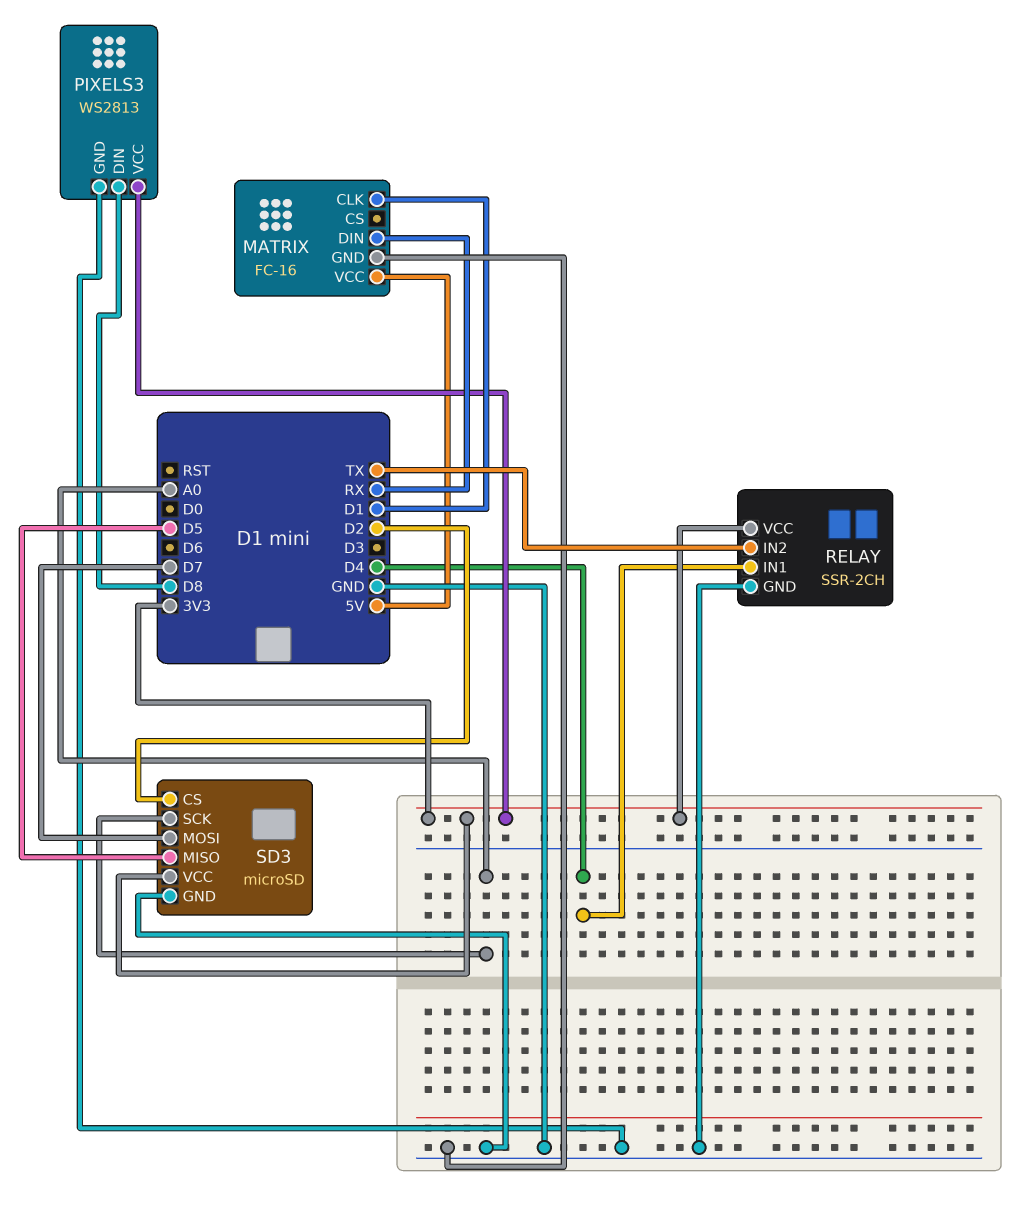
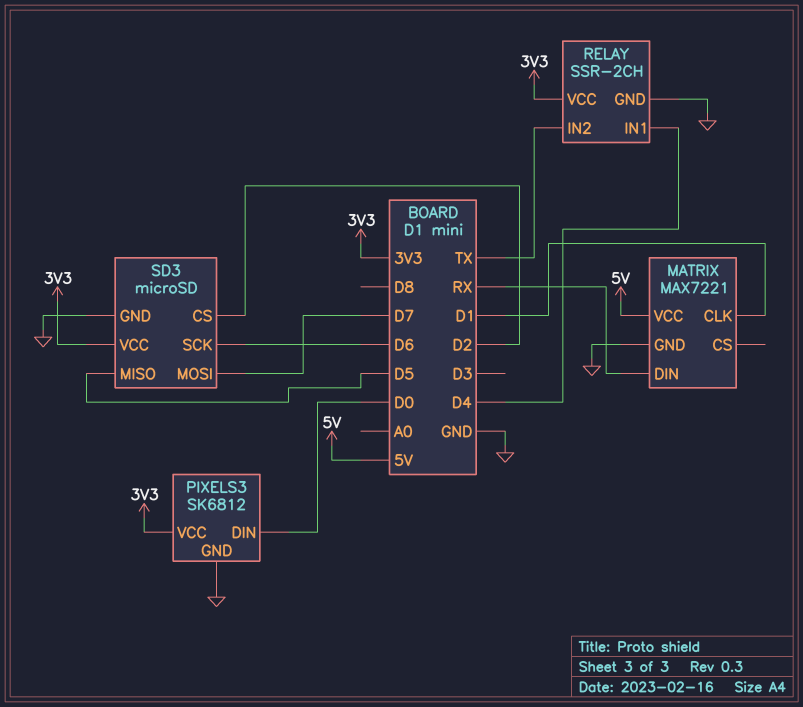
MATRIX: FC-16 -> MAX7221
PIXELS3: WS2813 -> SK6812
PIXELS3 pin DIN: D8 -> D0
SD3 pin SCK: A0 -> D6

